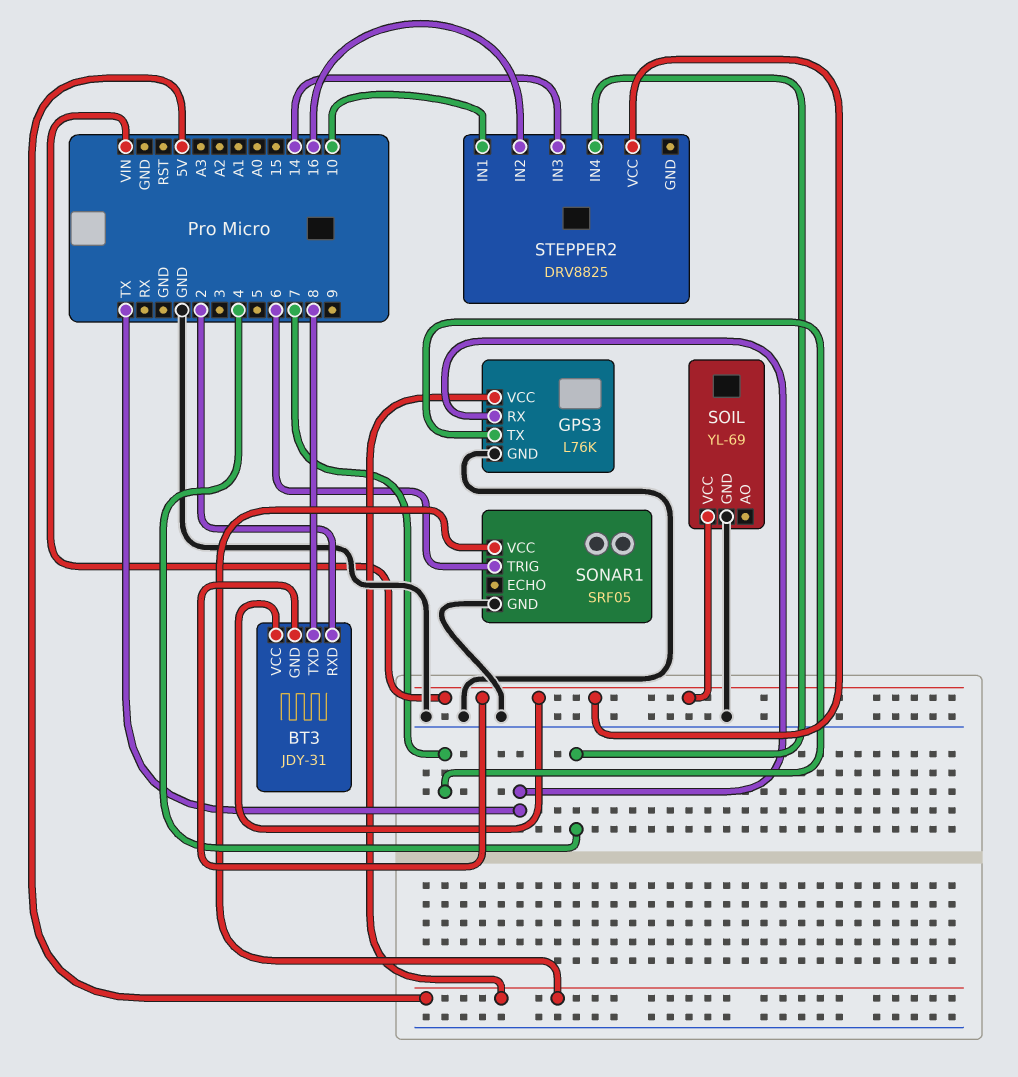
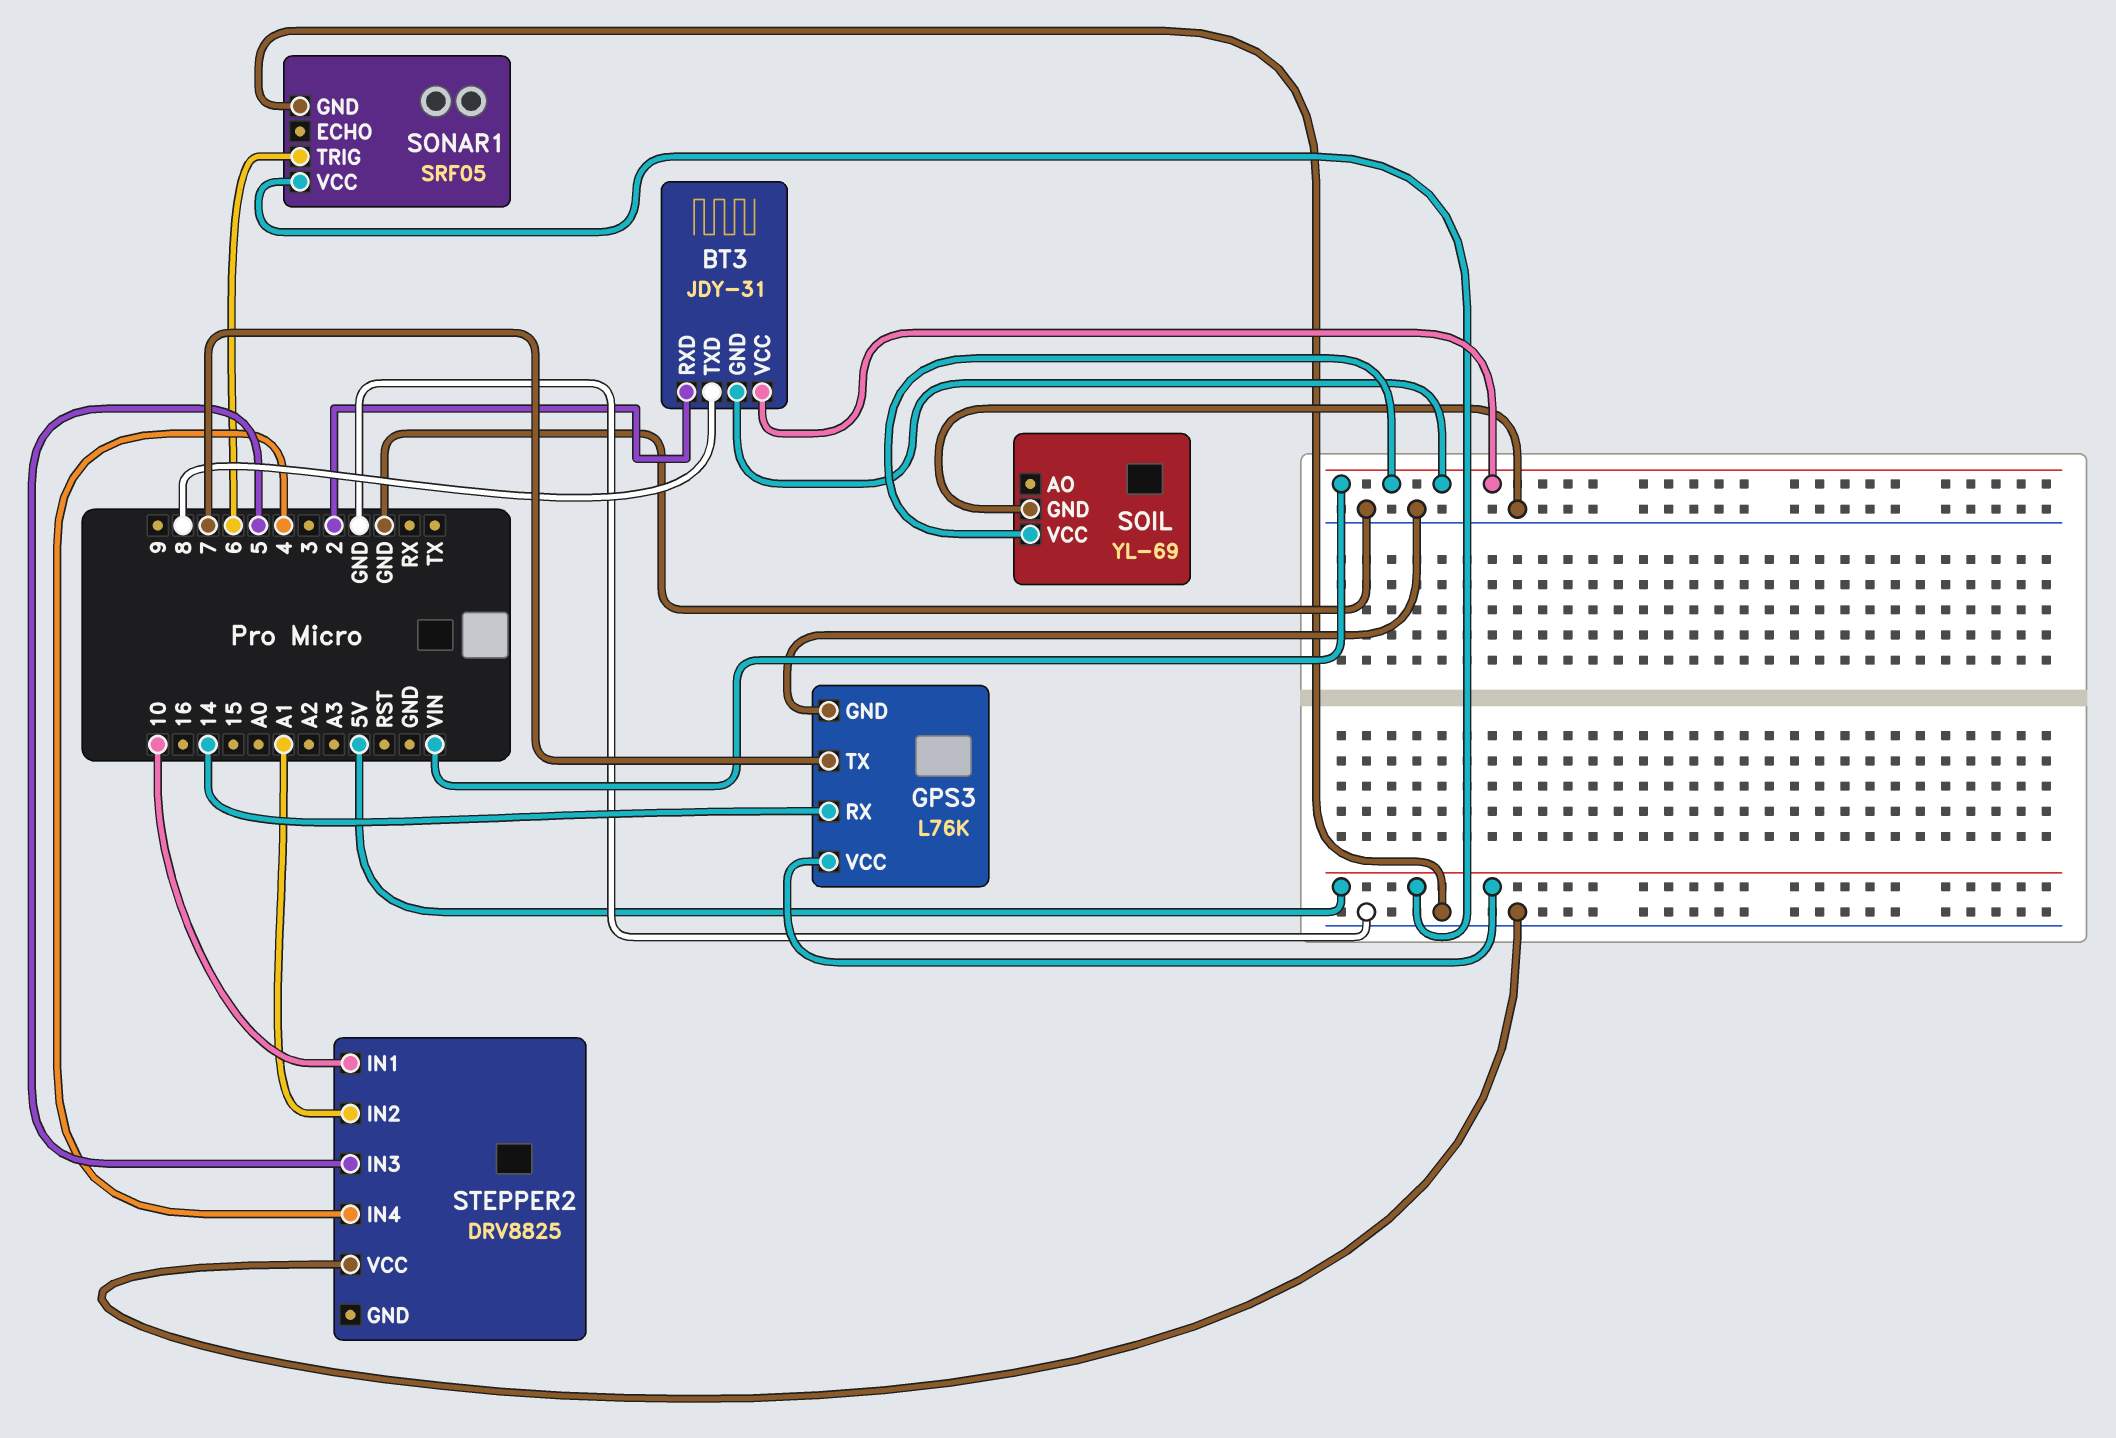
GPS3 pin RX: TX -> 14
STEPPER2 pin IN2: 16 -> A1
STEPPER2 pin IN3: 14 -> 5
STEPPER2 pin VCC: VIN -> GND

